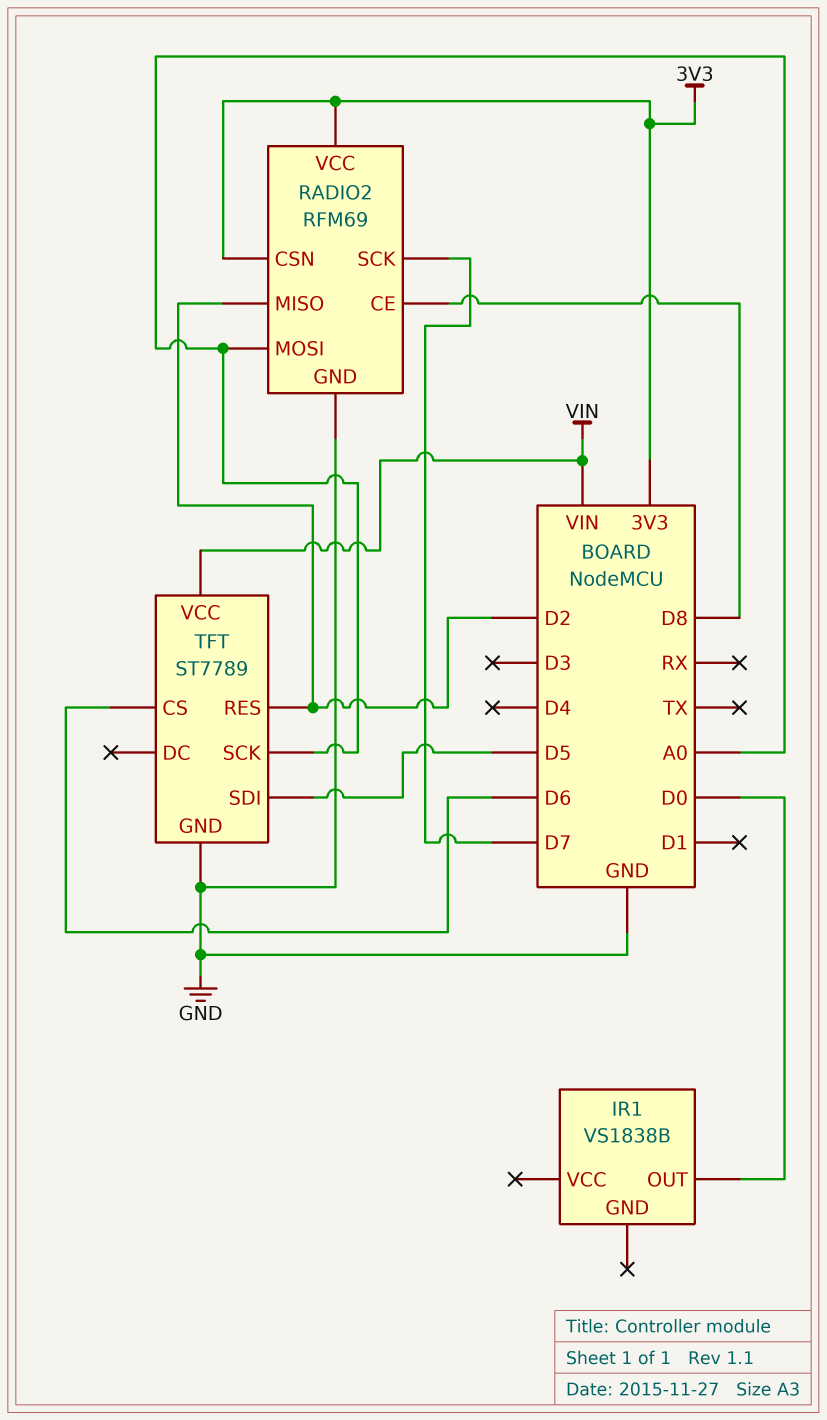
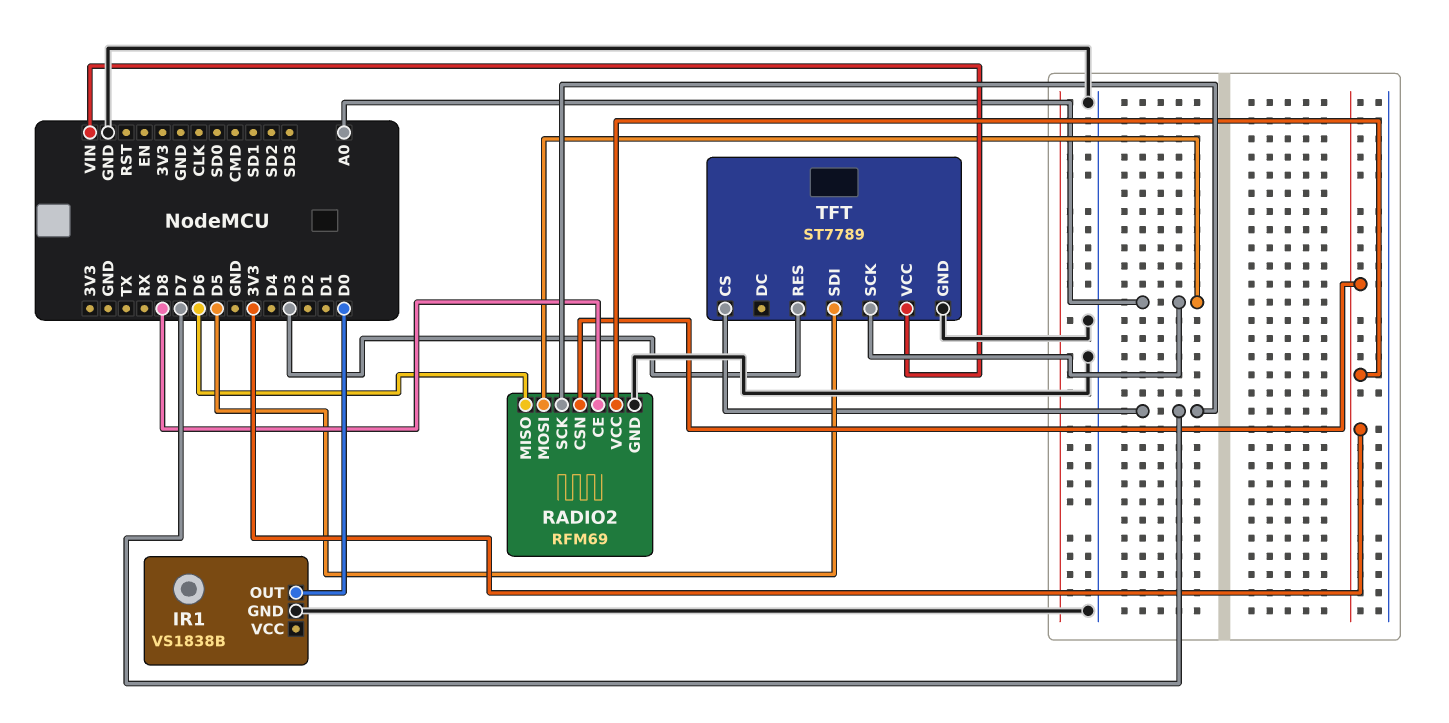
IR1 pin GND: none -> GND
RADIO2 pin MISO: D2 -> D6
TFT pin CS: D6 -> D7
TFT pin RES: D2 -> D3

